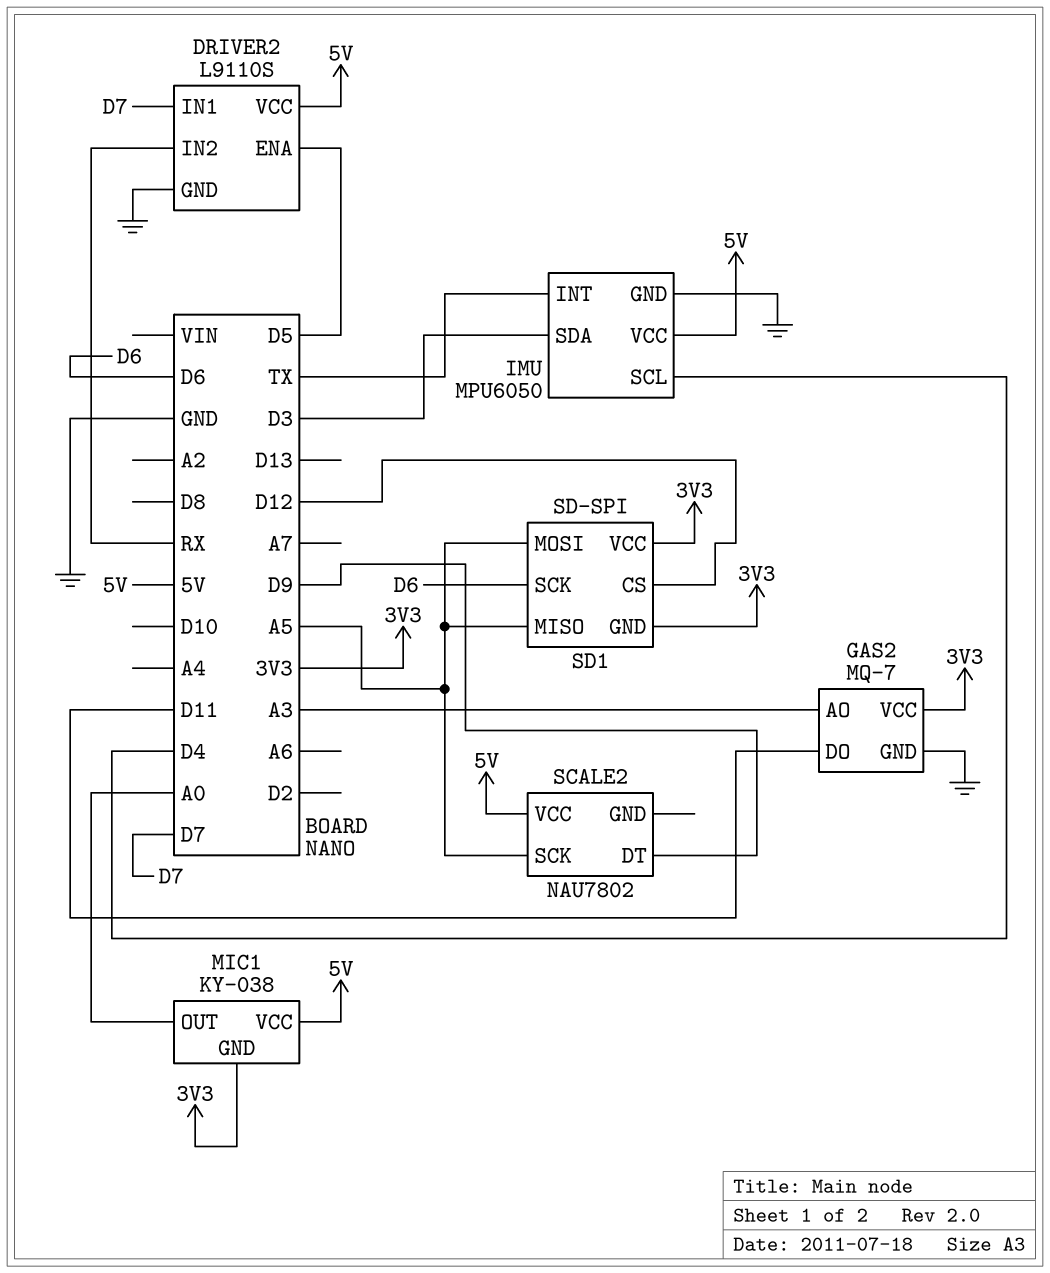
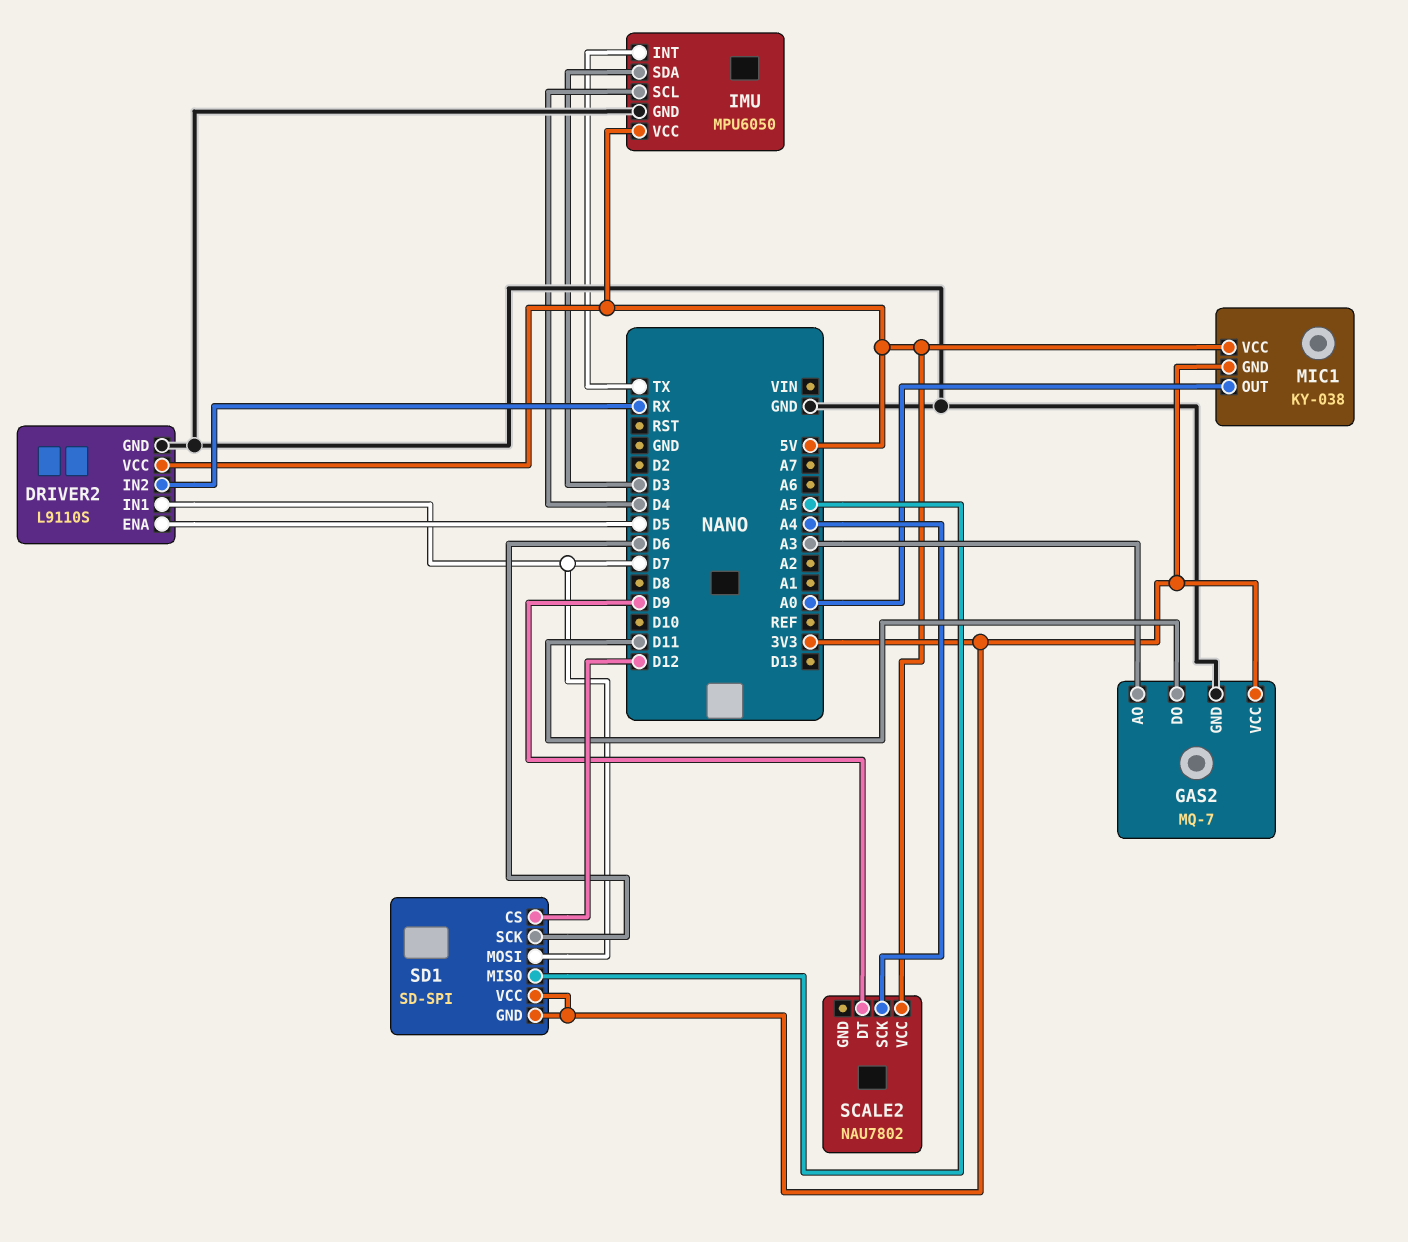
SCALE2 pin SCK: A5 -> A4
SD1 pin MOSI: A5 -> D7

